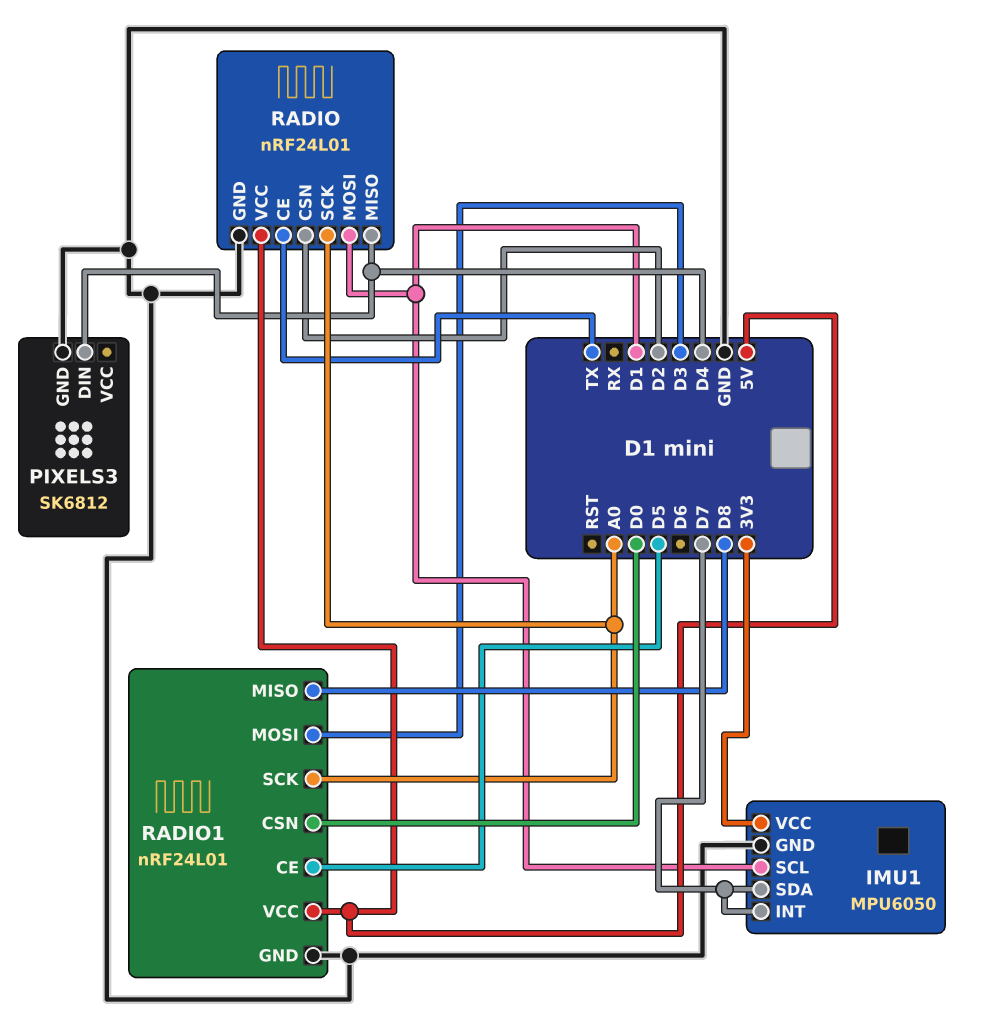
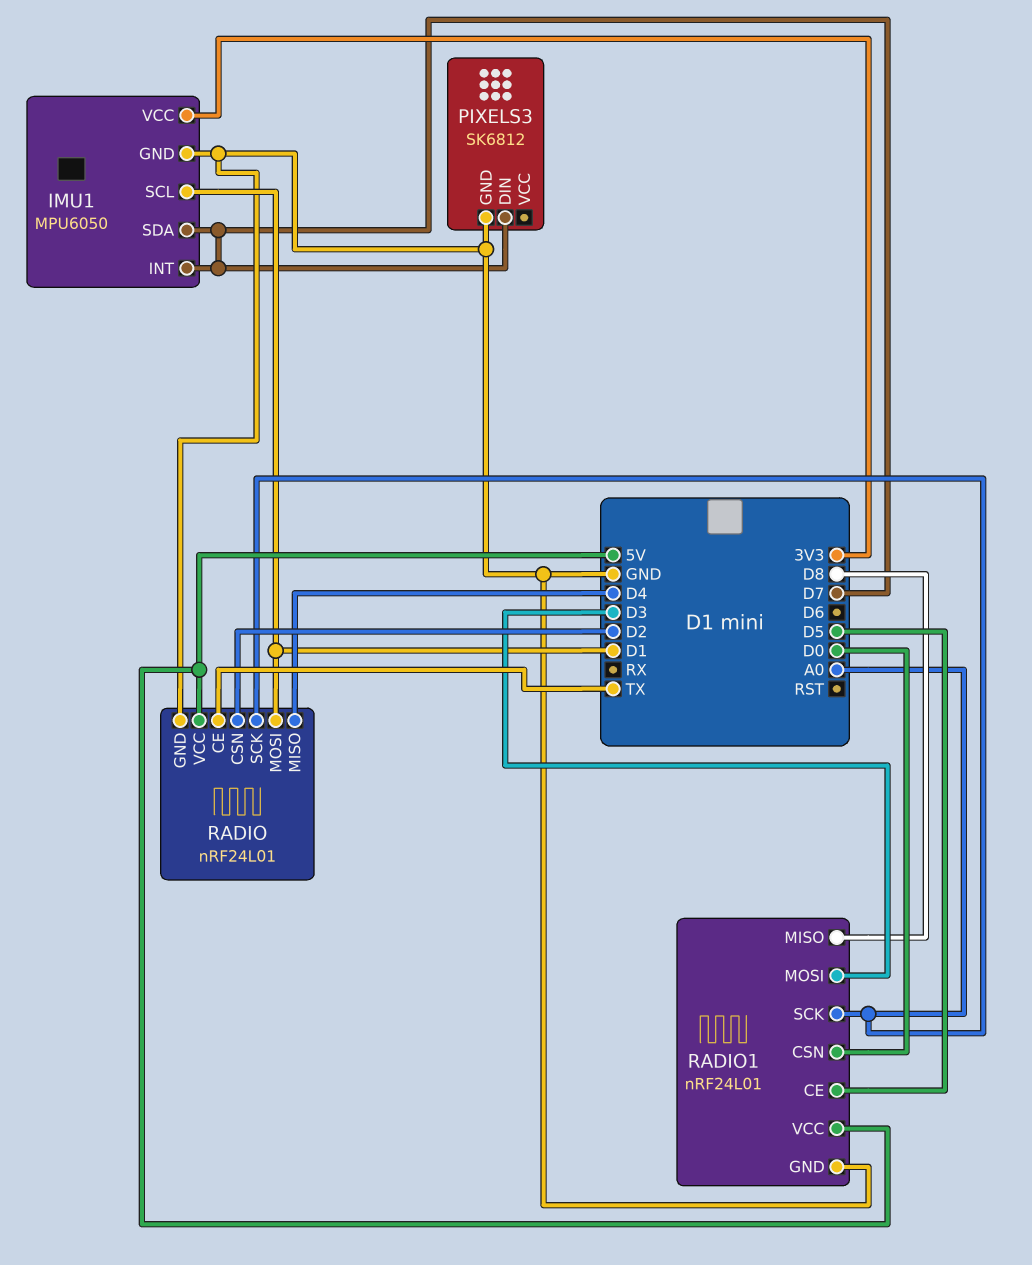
PIXELS3 pin DIN: D4 -> D7

